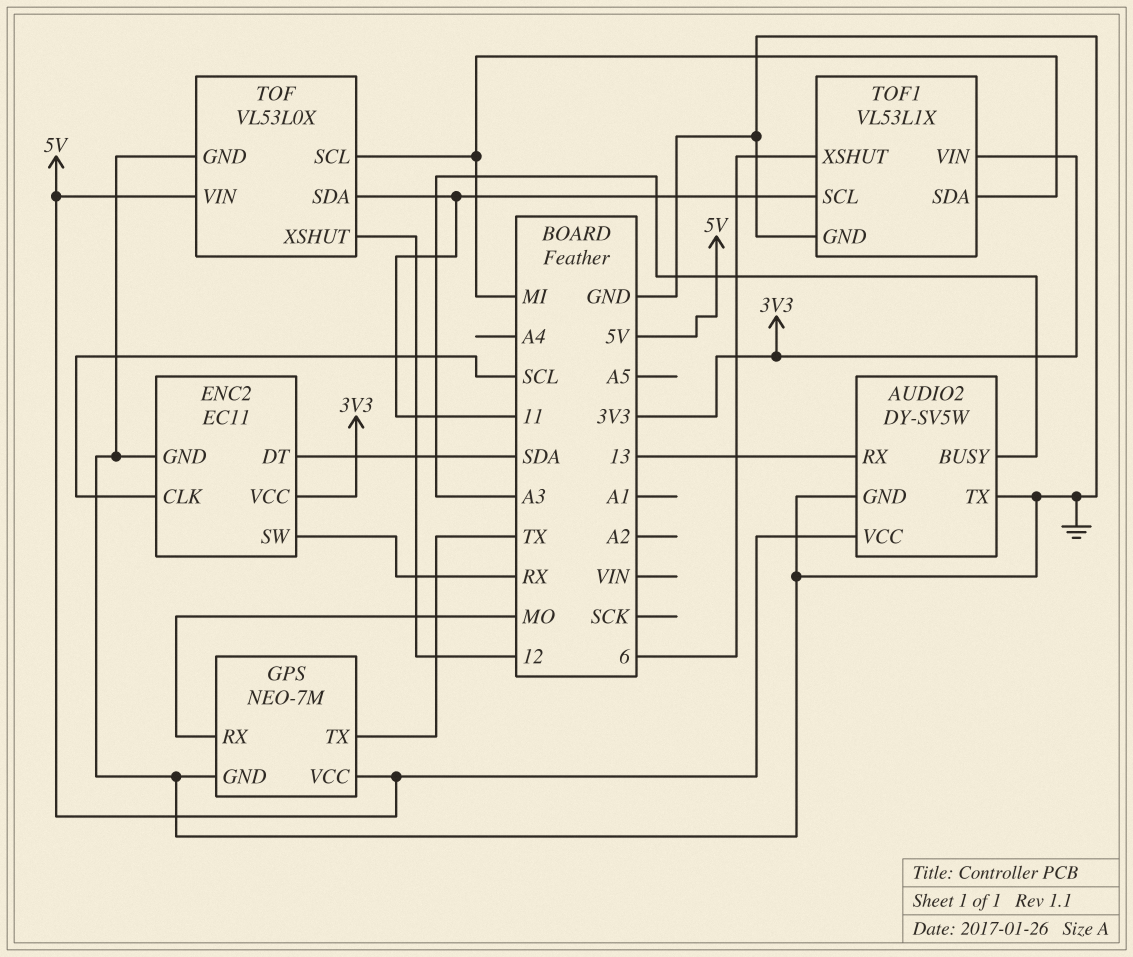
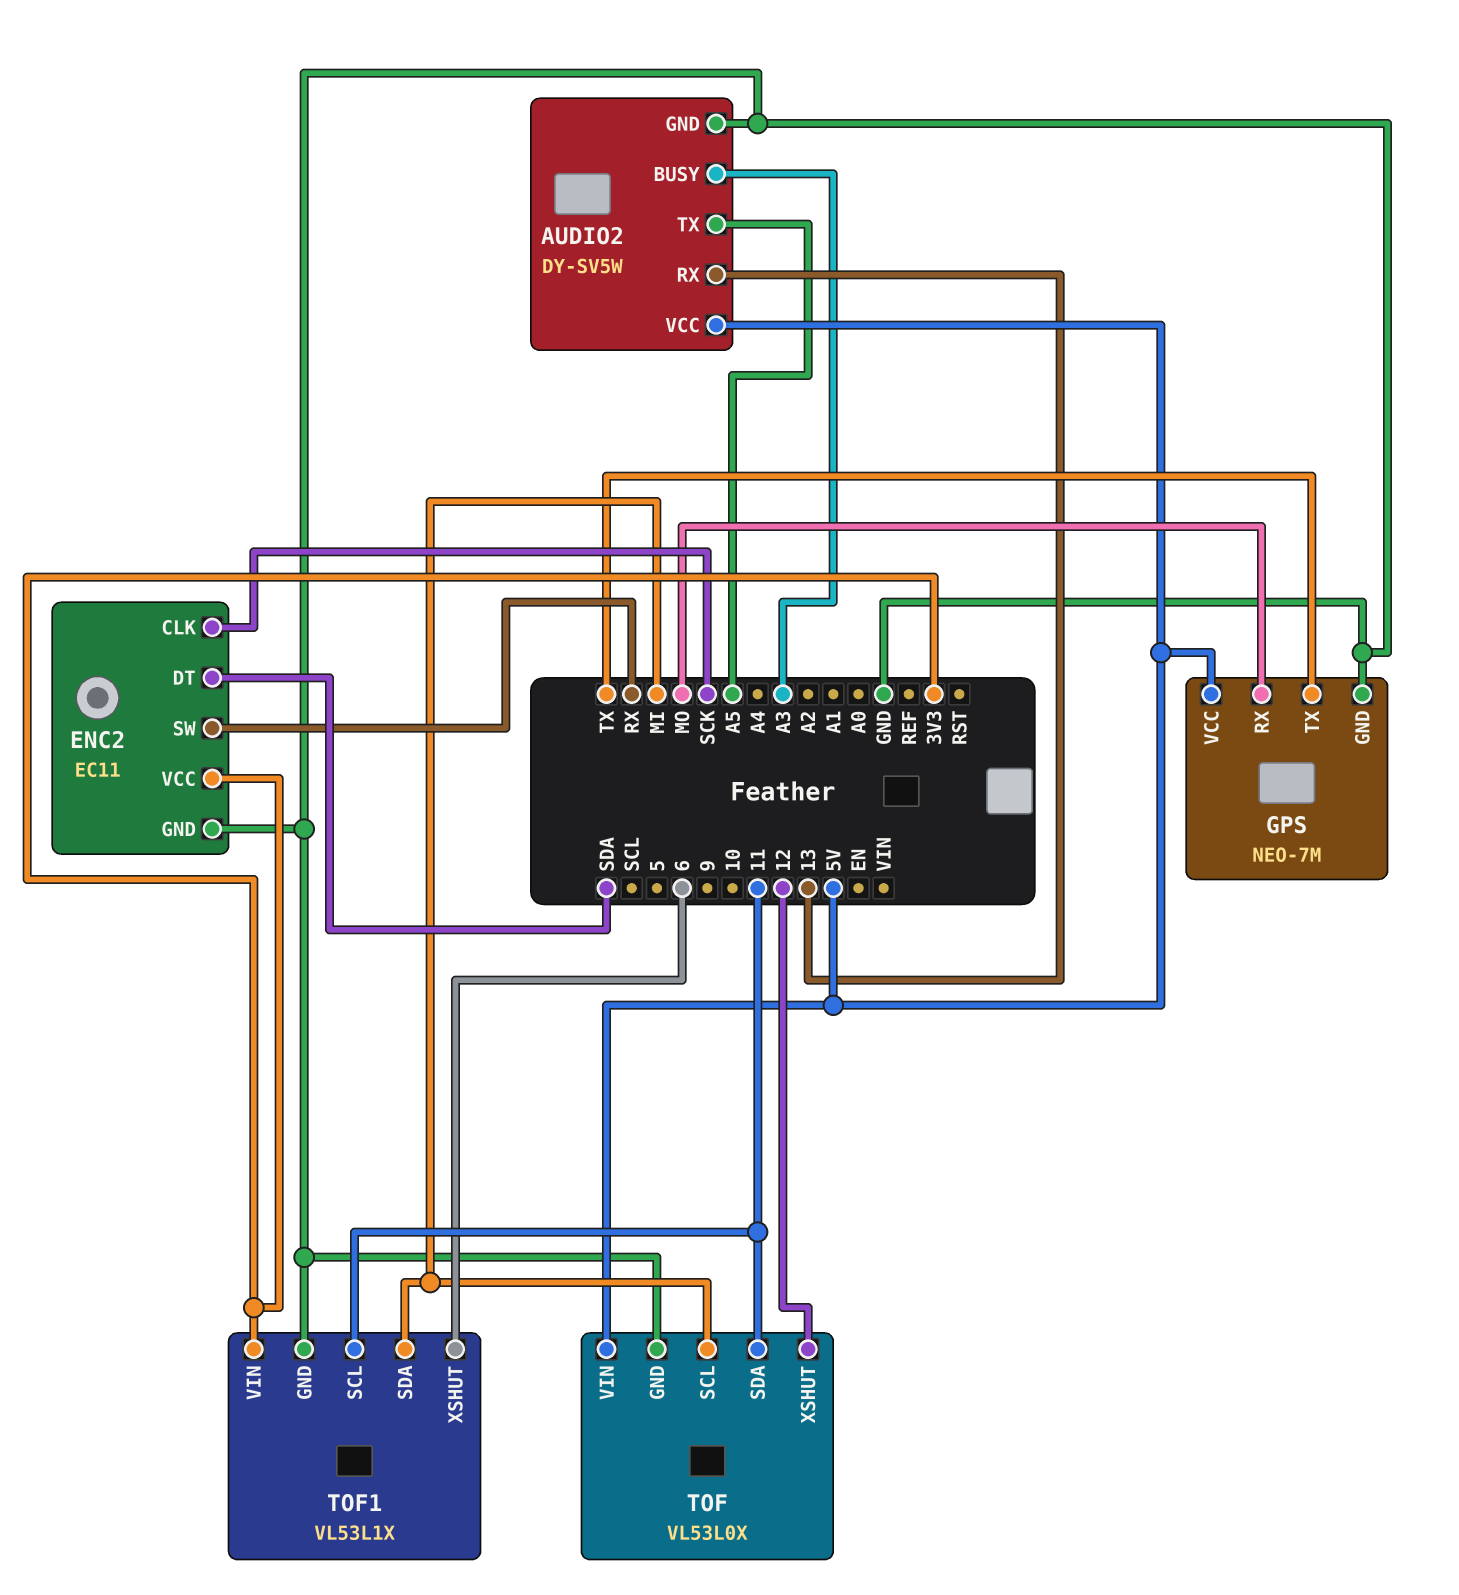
AUDIO2 pin TX: GND -> A5
ENC2 pin CLK: SCL -> SCK

